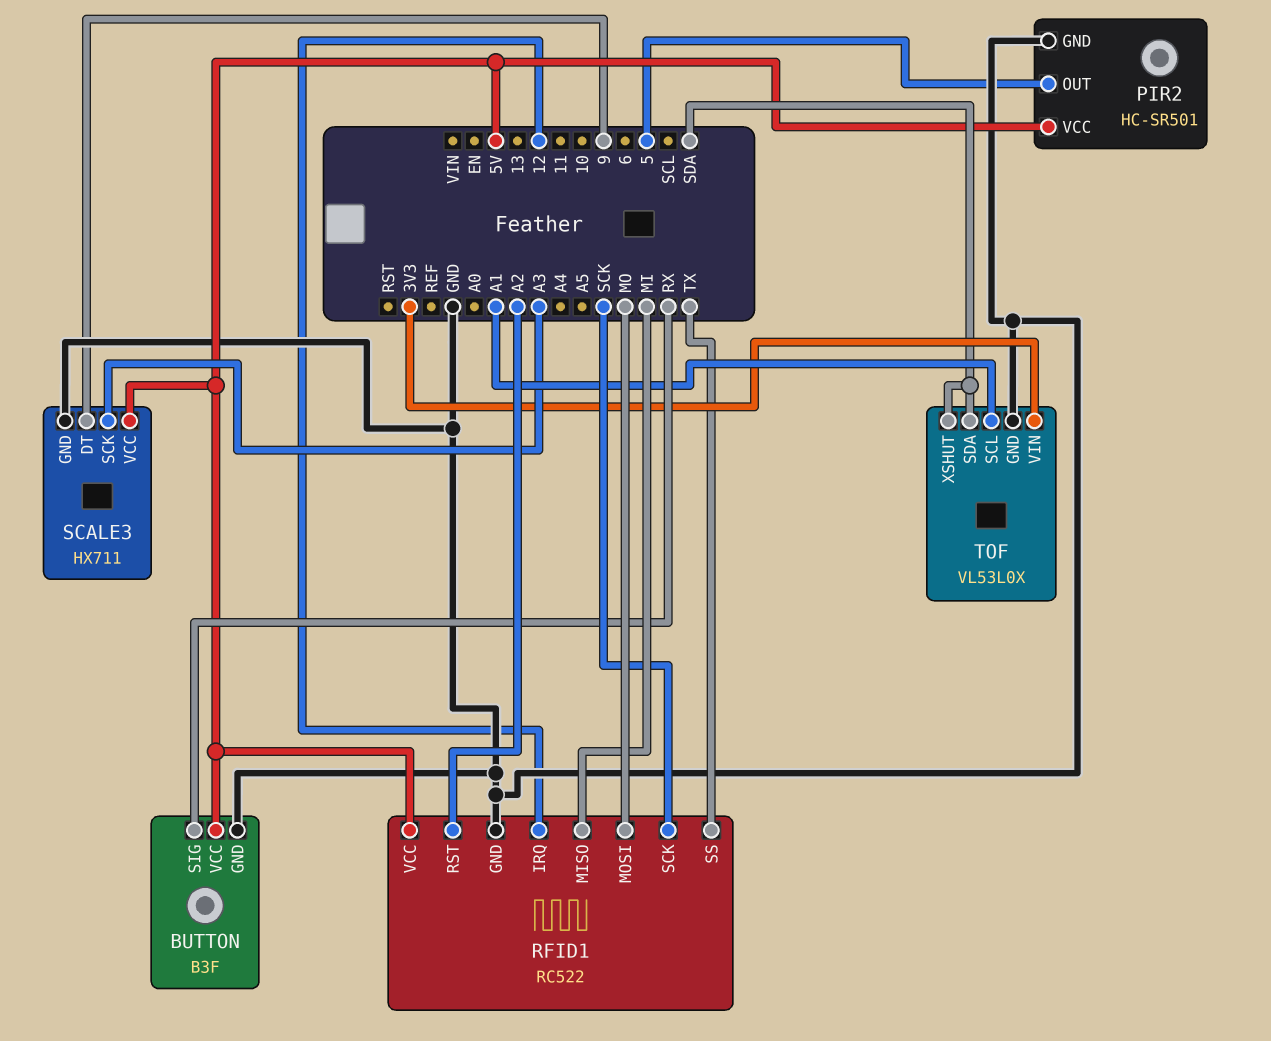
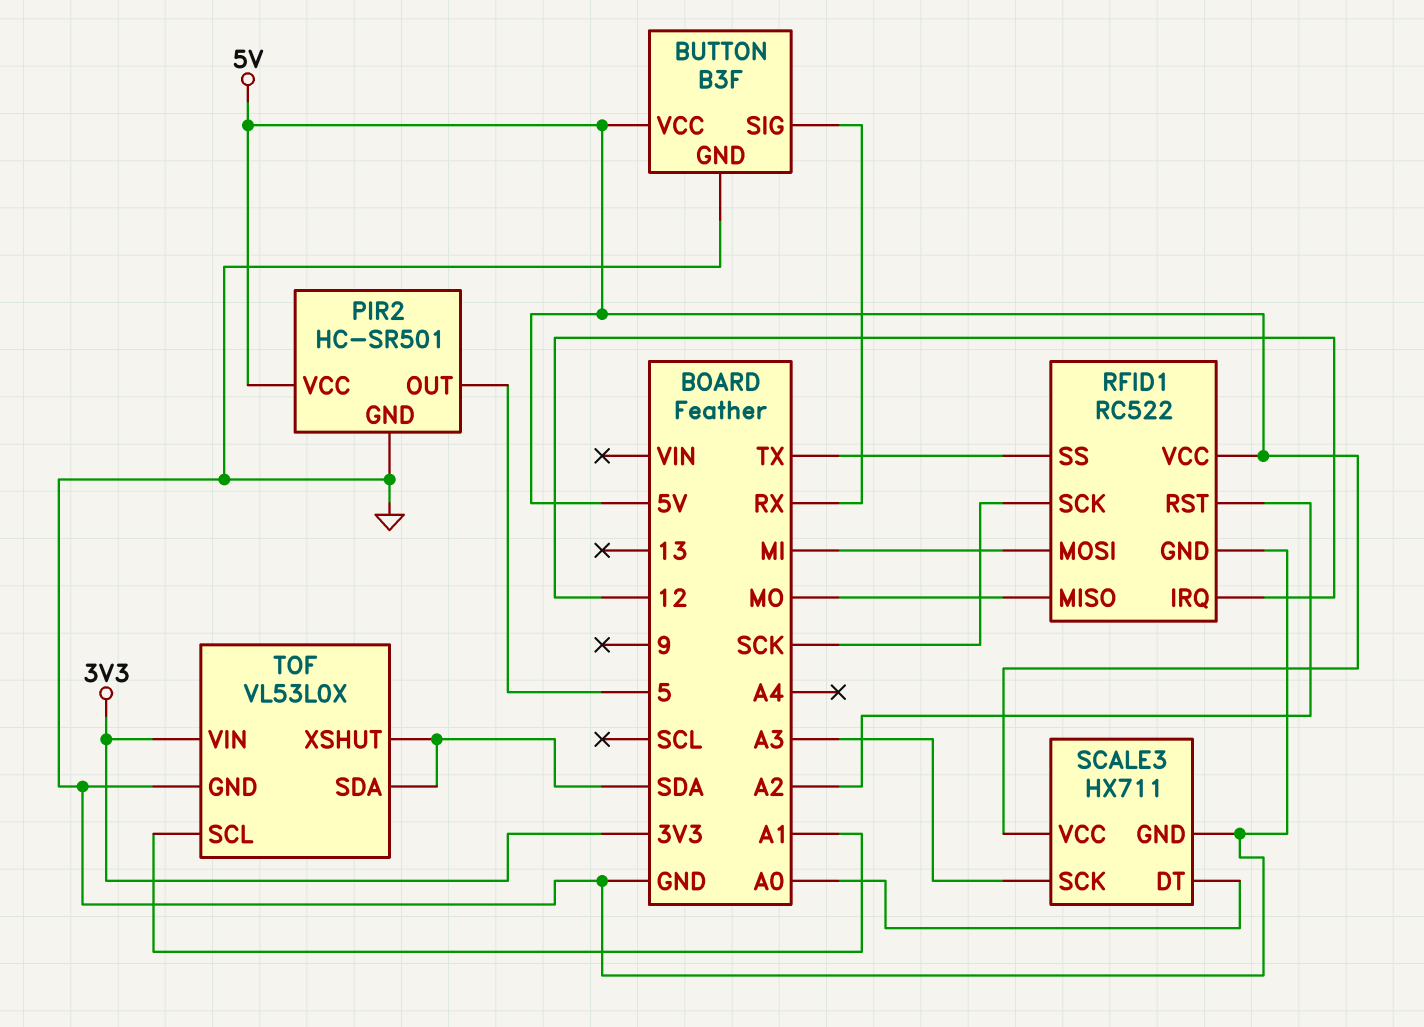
RFID1 pin MISO: MI -> MO
RFID1 pin MOSI: MO -> MI
SCALE3 pin DT: 9 -> A0

